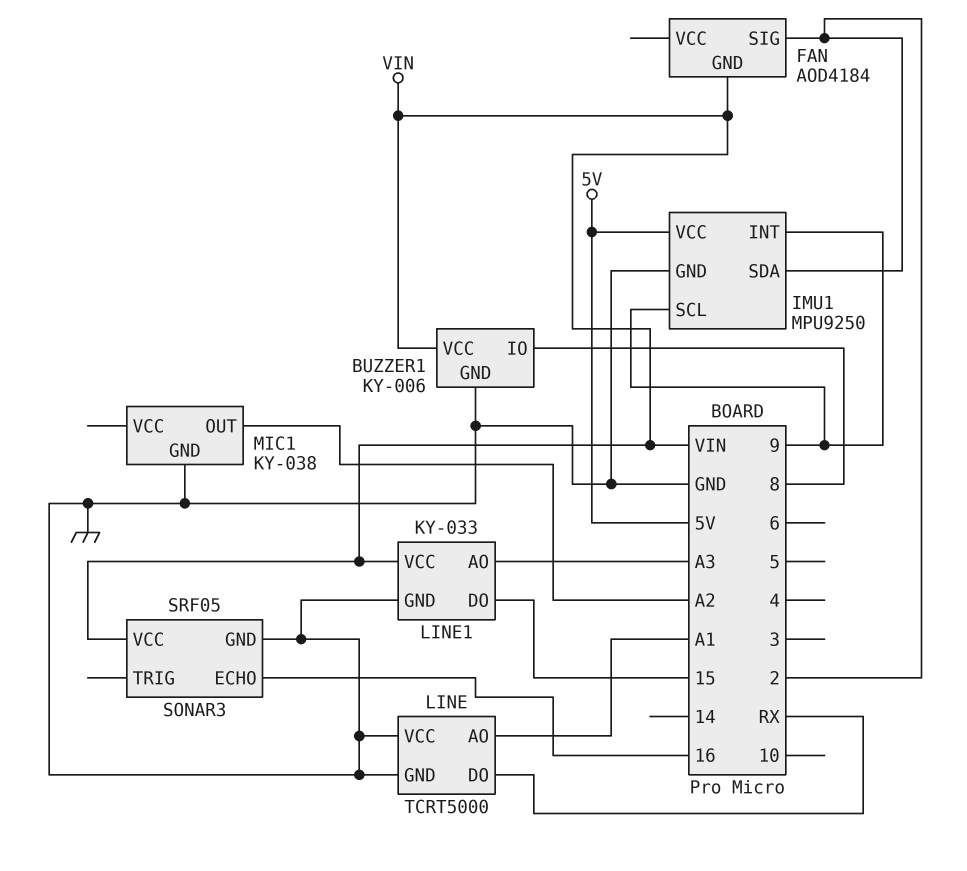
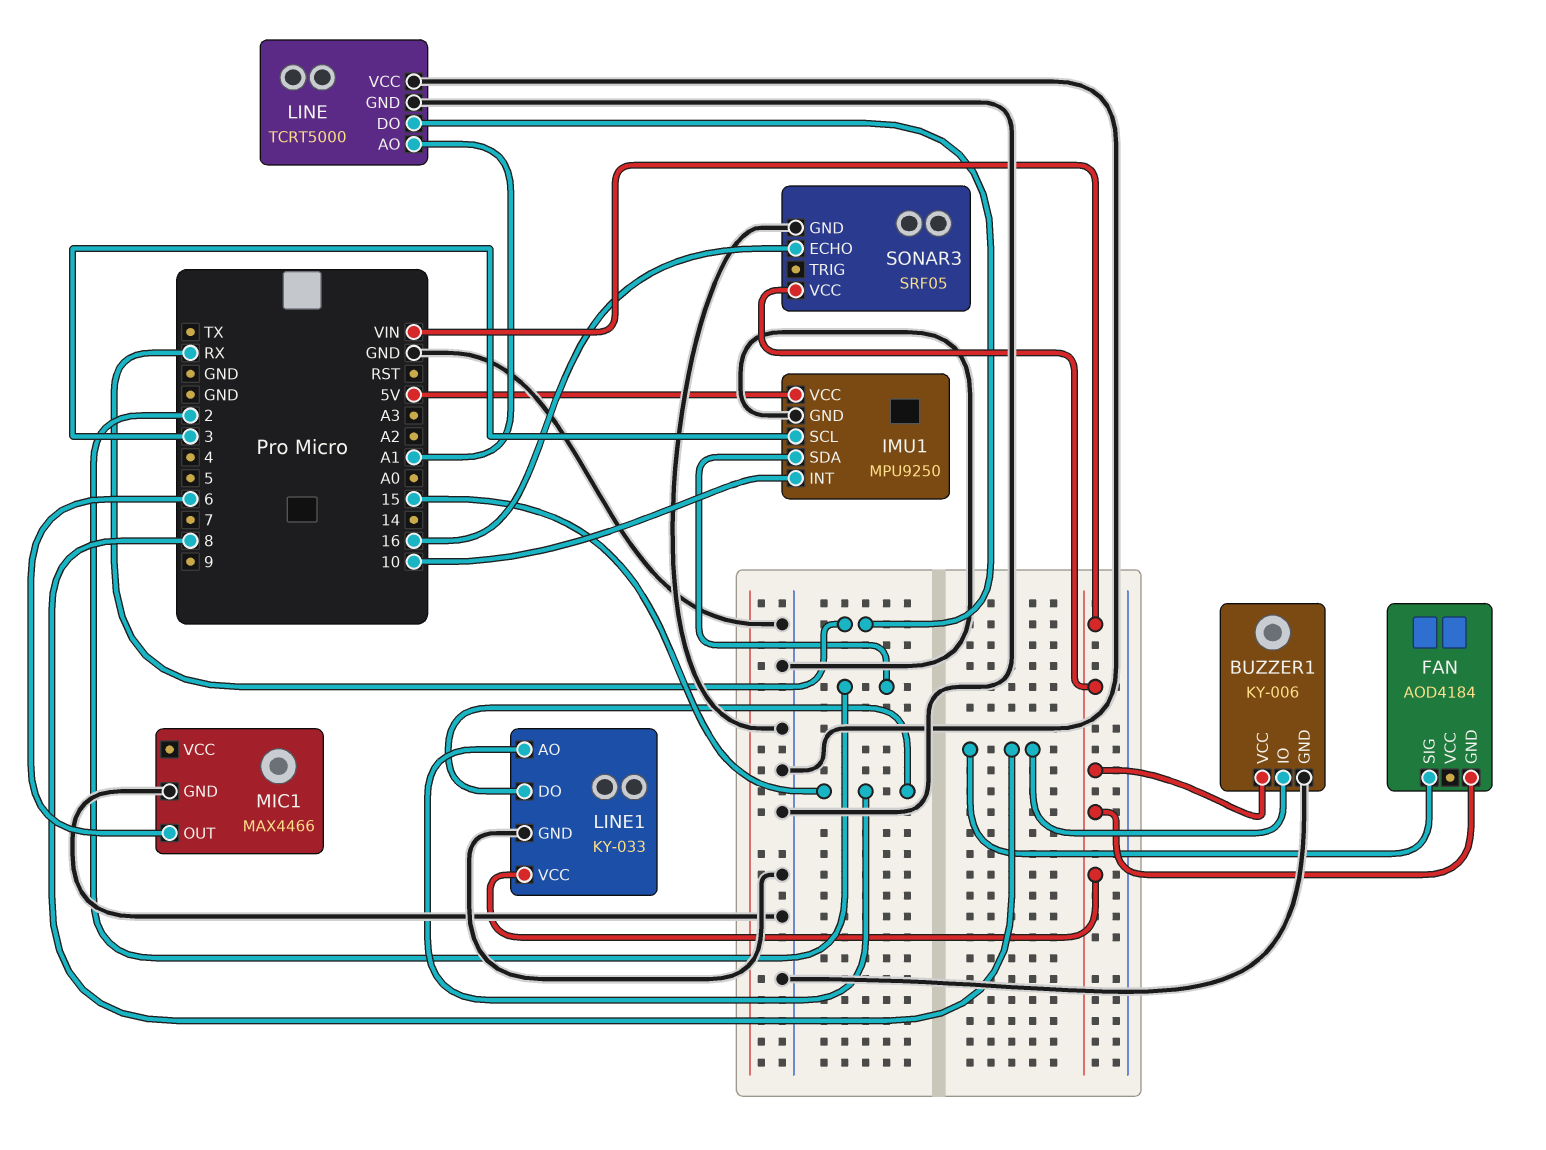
FAN pin SIG: 2 -> 8
IMU1 pin INT: 9 -> 10
IMU1 pin SCL: 9 -> 3
LINE1 pin AO: A3 -> 15
MIC1: KY-038 -> MAX4466
MIC1 pin OUT: A2 -> 6

